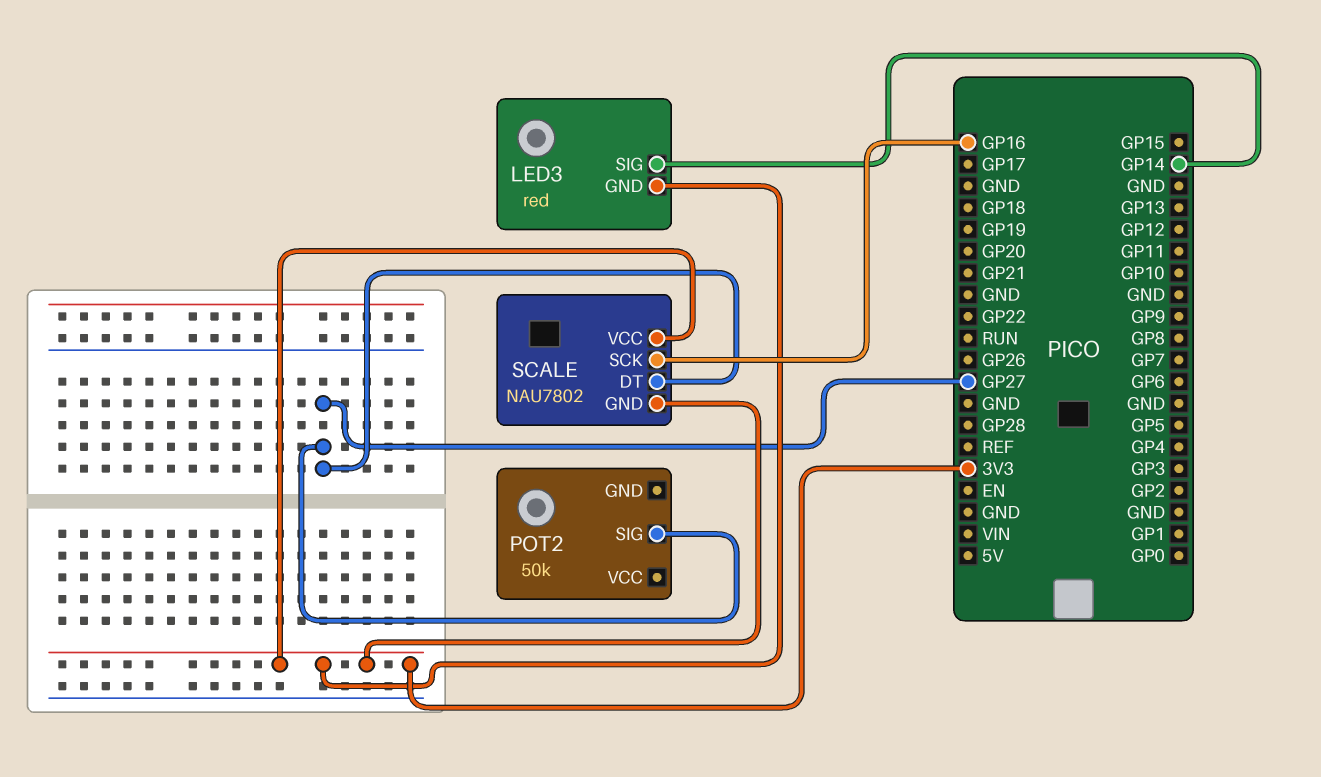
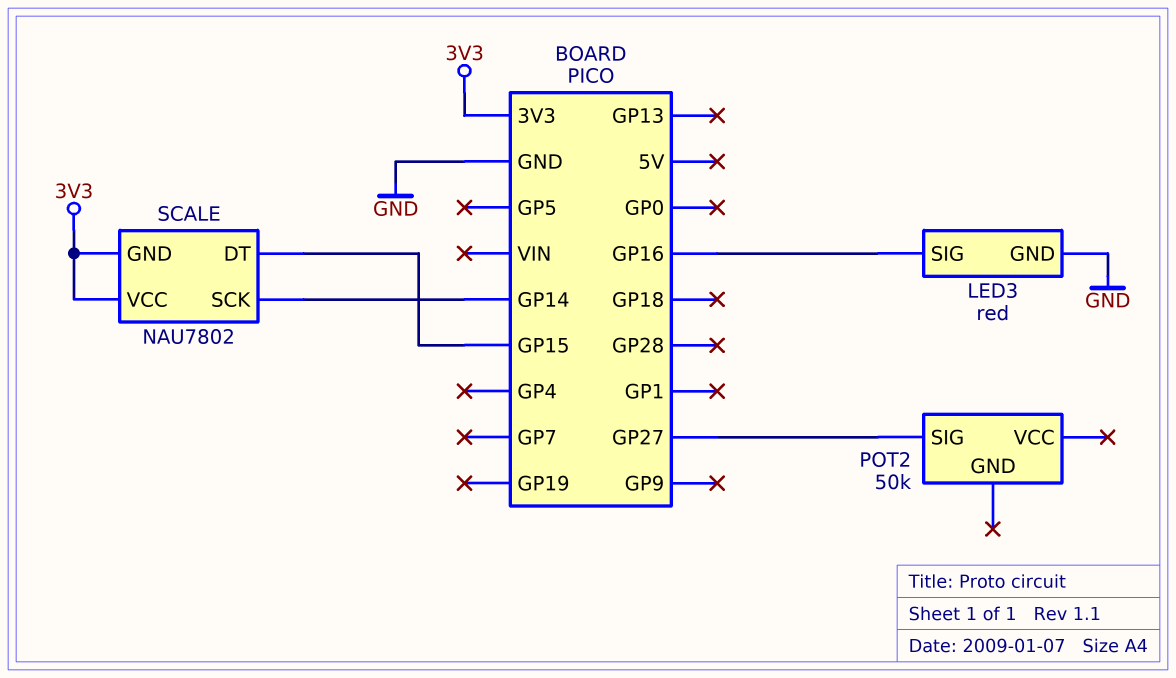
LED3 pin GND: 3V3 -> GND
LED3 pin SIG: GP14 -> GP16
SCALE pin DT: GP27 -> GP15
SCALE pin SCK: GP16 -> GP14

